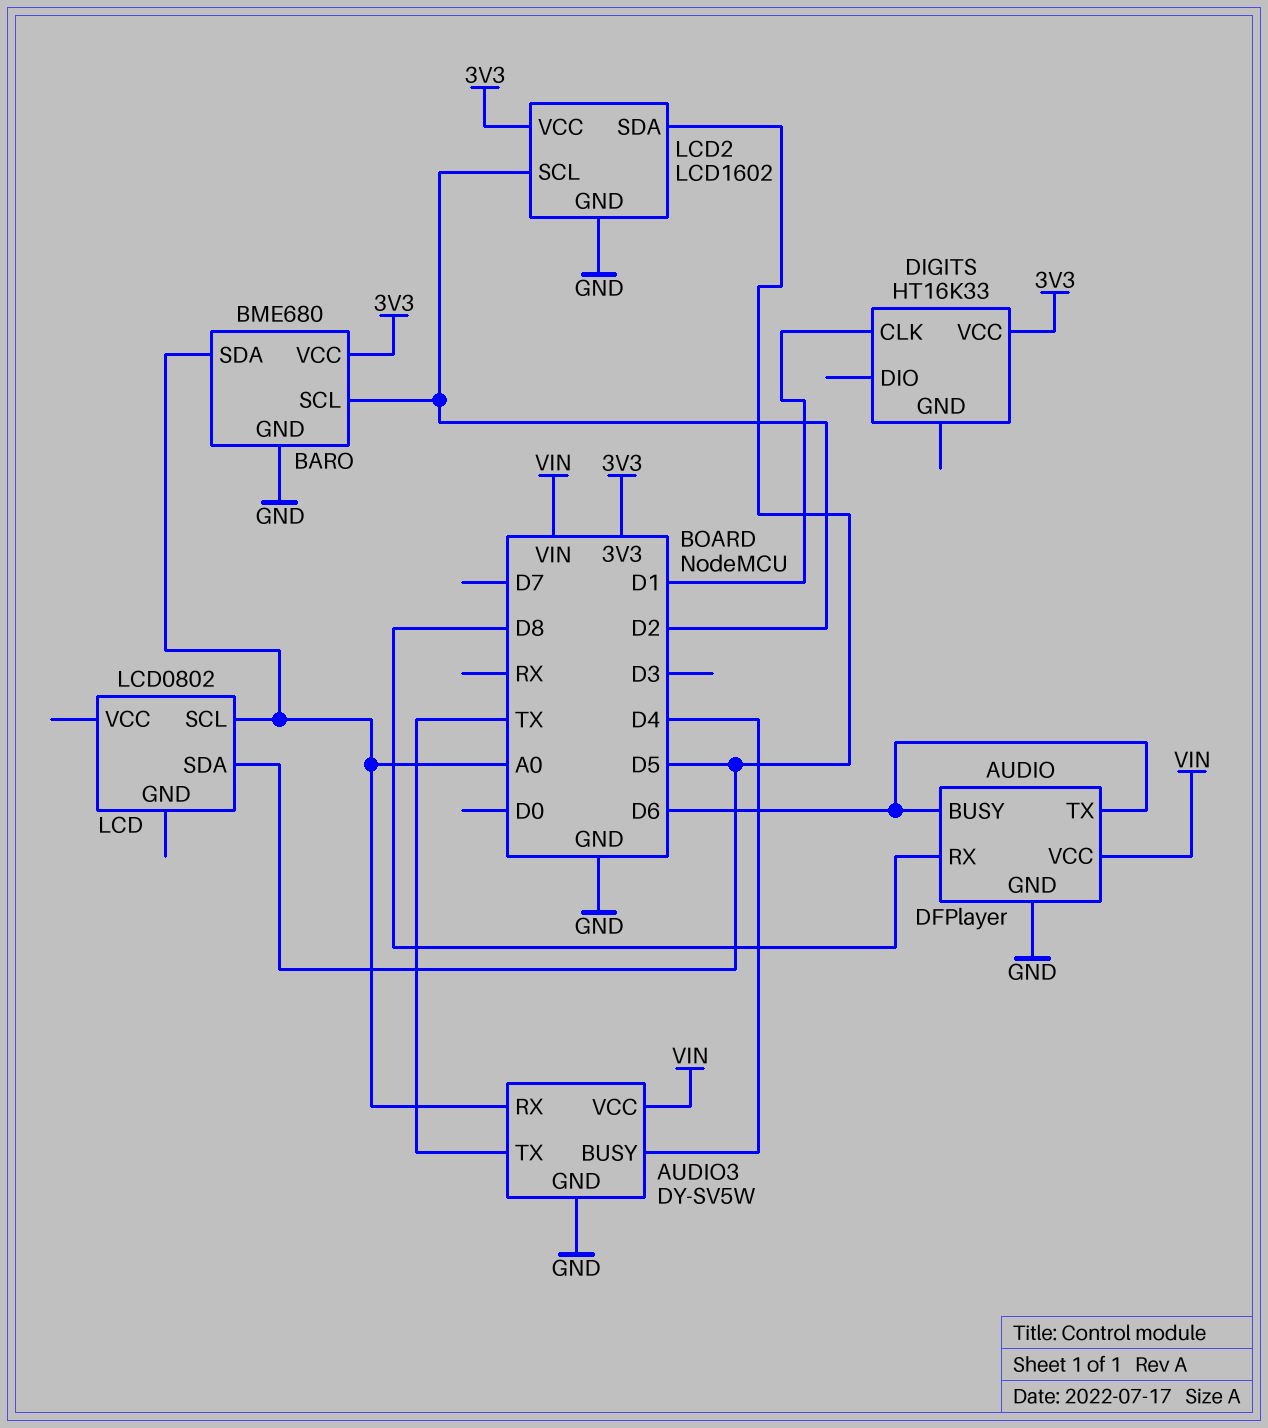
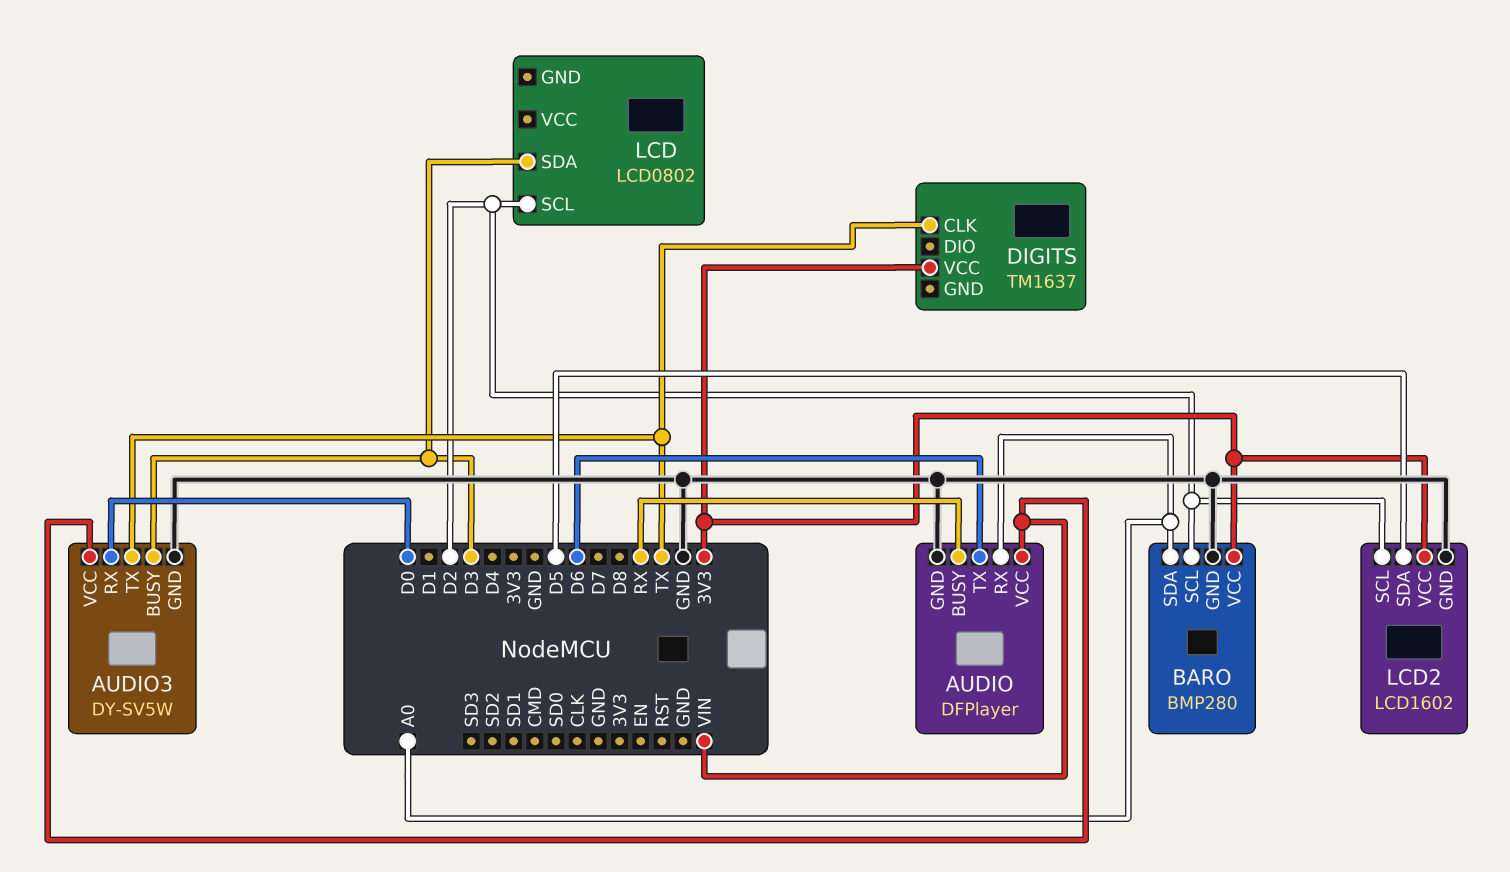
AUDIO pin BUSY: D6 -> RX
AUDIO pin RX: D8 -> A0
AUDIO3 pin BUSY: D4 -> D3
AUDIO3 pin RX: A0 -> D0
BARO: BME680 -> BMP280
DIGITS: HT16K33 -> TM1637
DIGITS pin CLK: D1 -> TX
LCD pin SCL: A0 -> D2
LCD pin SDA: D5 -> D3

